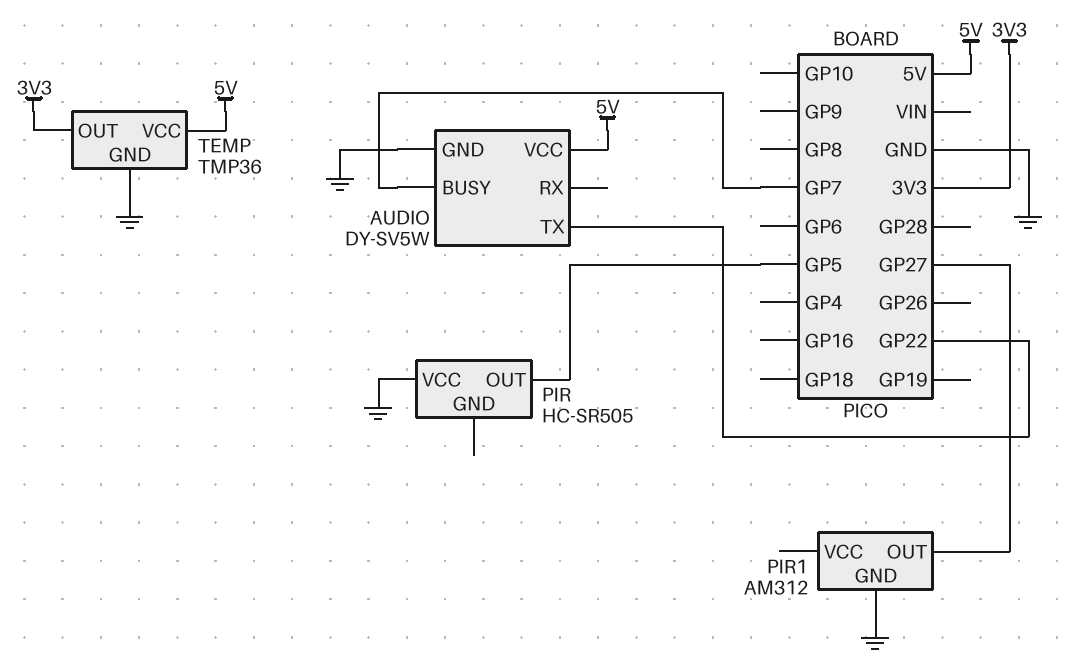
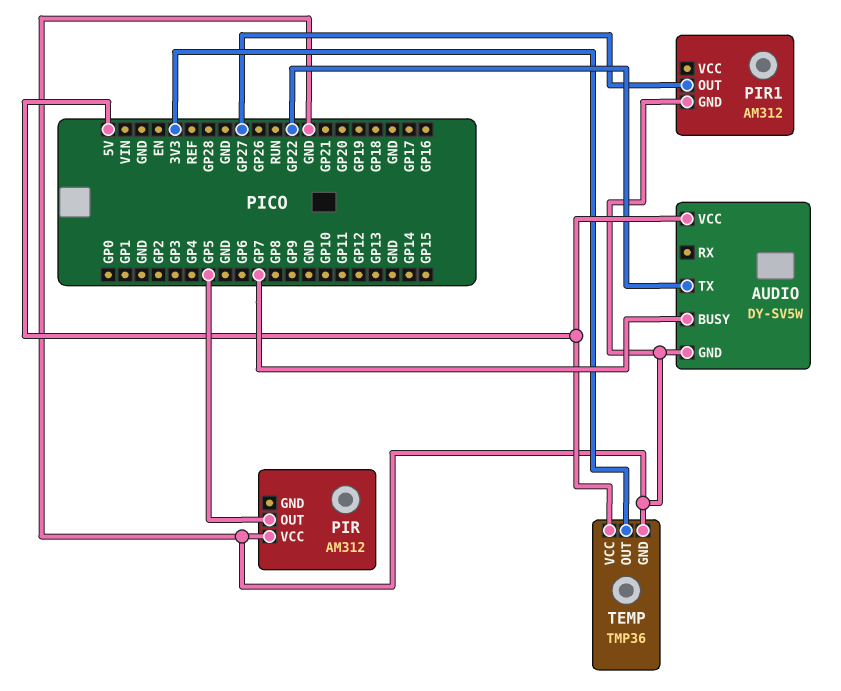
PIR: HC-SR505 -> AM312

